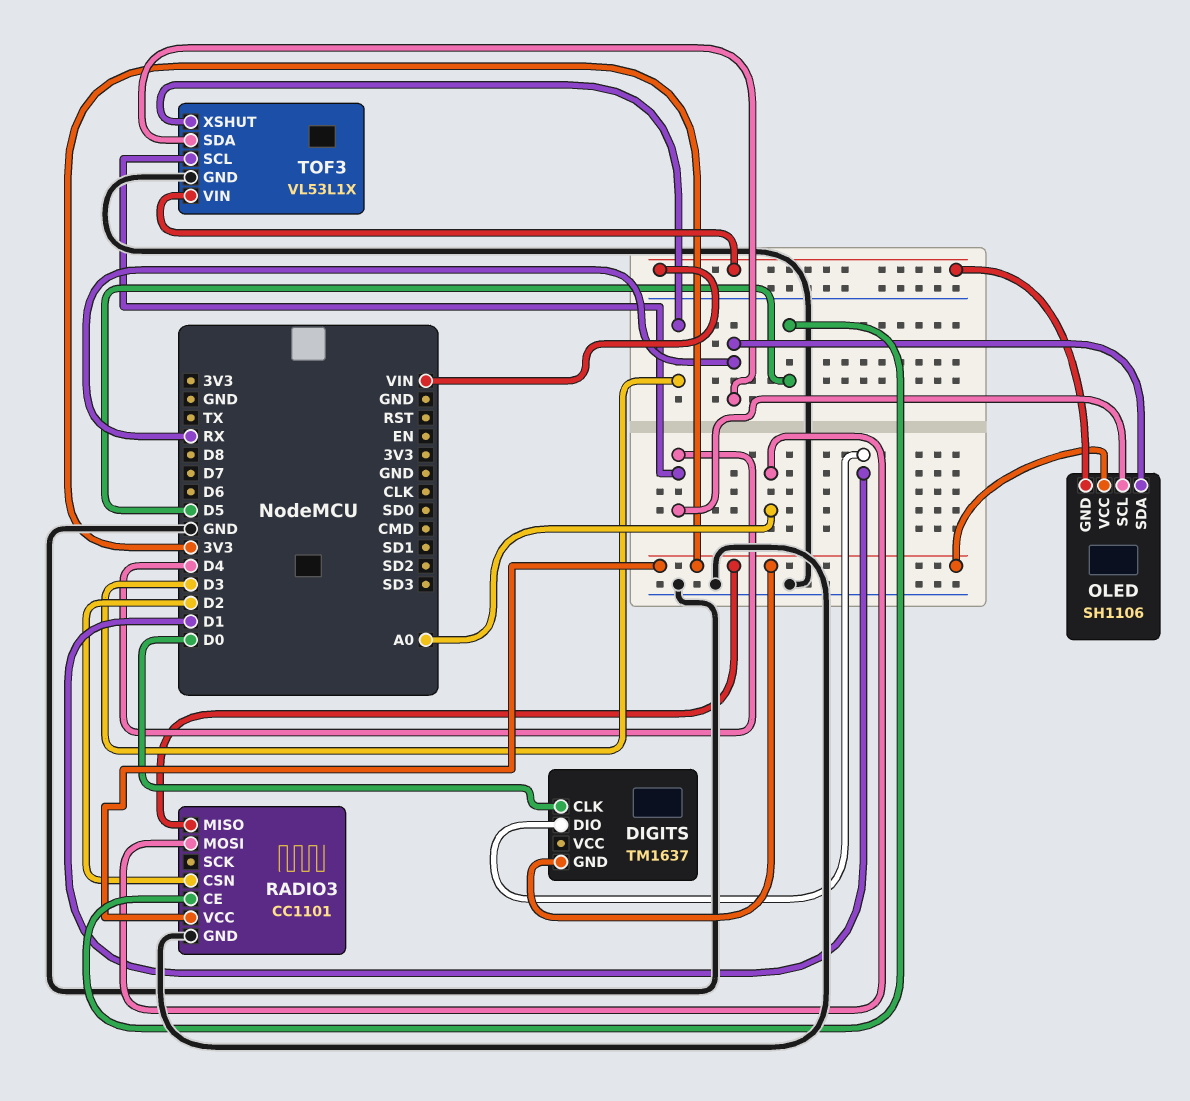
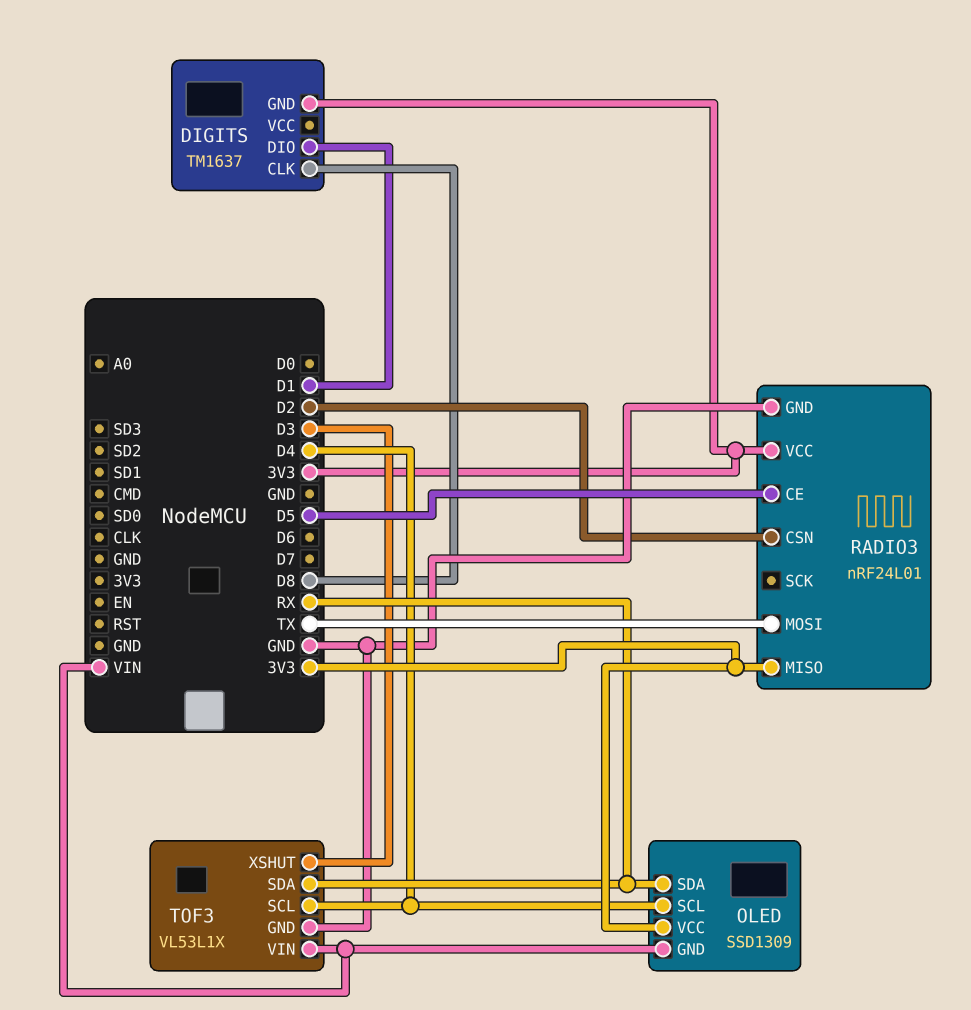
DIGITS pin CLK: D0 -> D8
OLED: SH1106 -> SSD1309
RADIO3: CC1101 -> nRF24L01
RADIO3 pin MOSI: A0 -> TX

